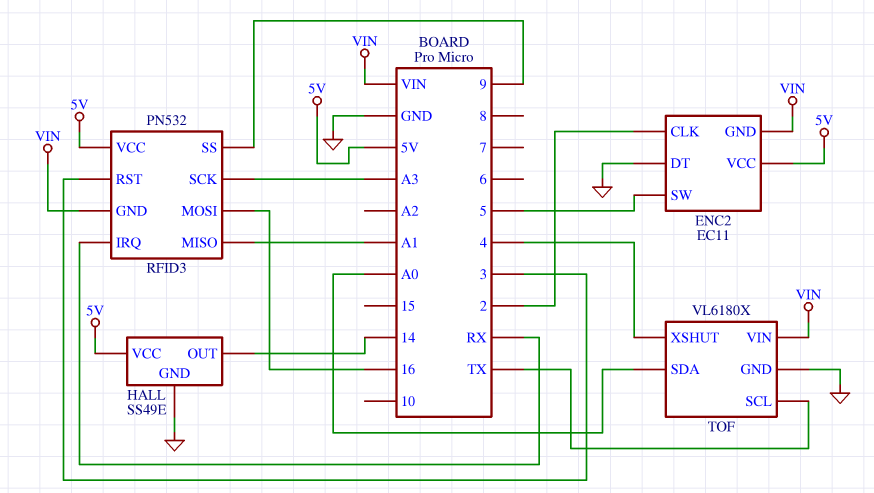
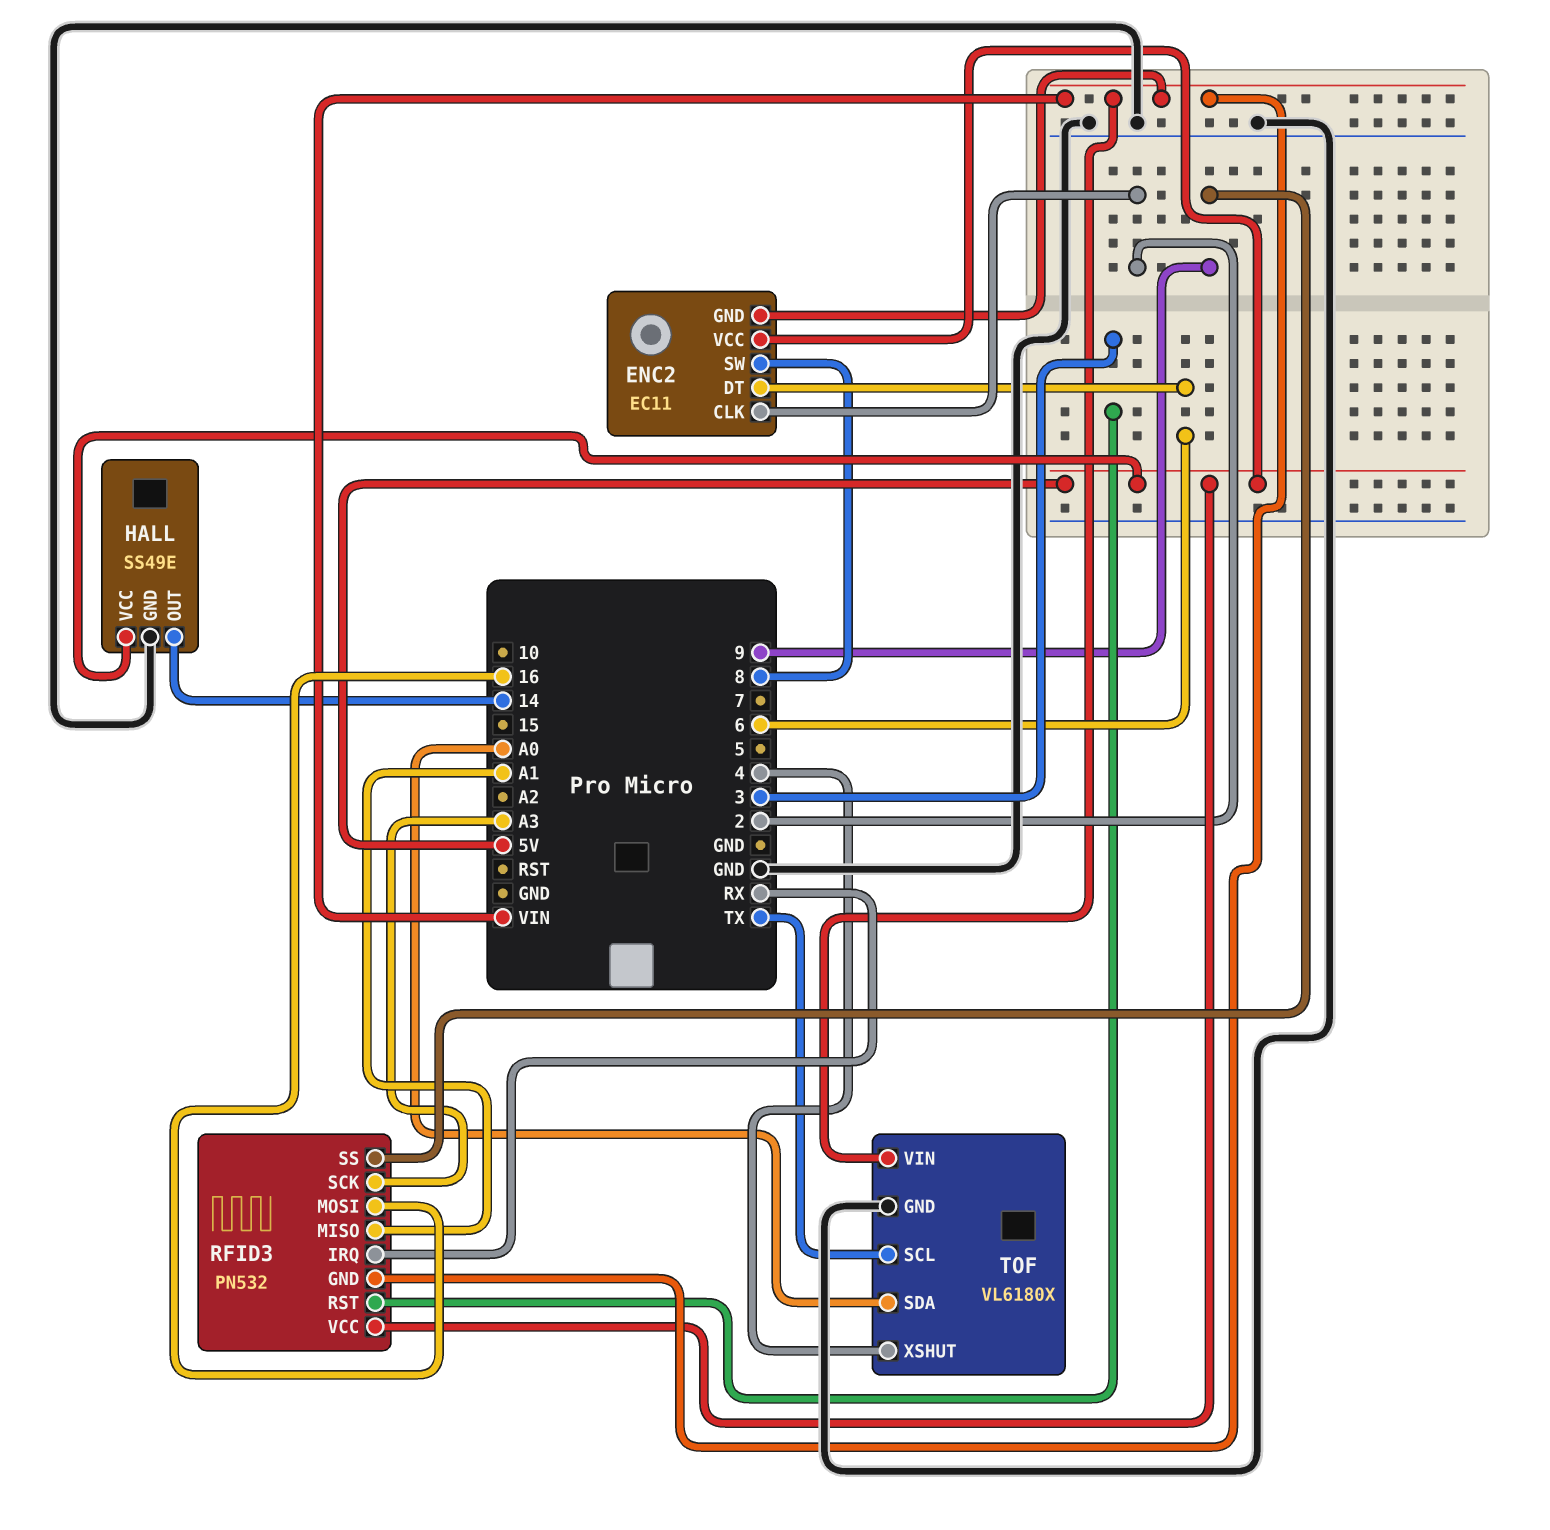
ENC2 pin DT: GND -> 6
ENC2 pin SW: 5 -> 8

